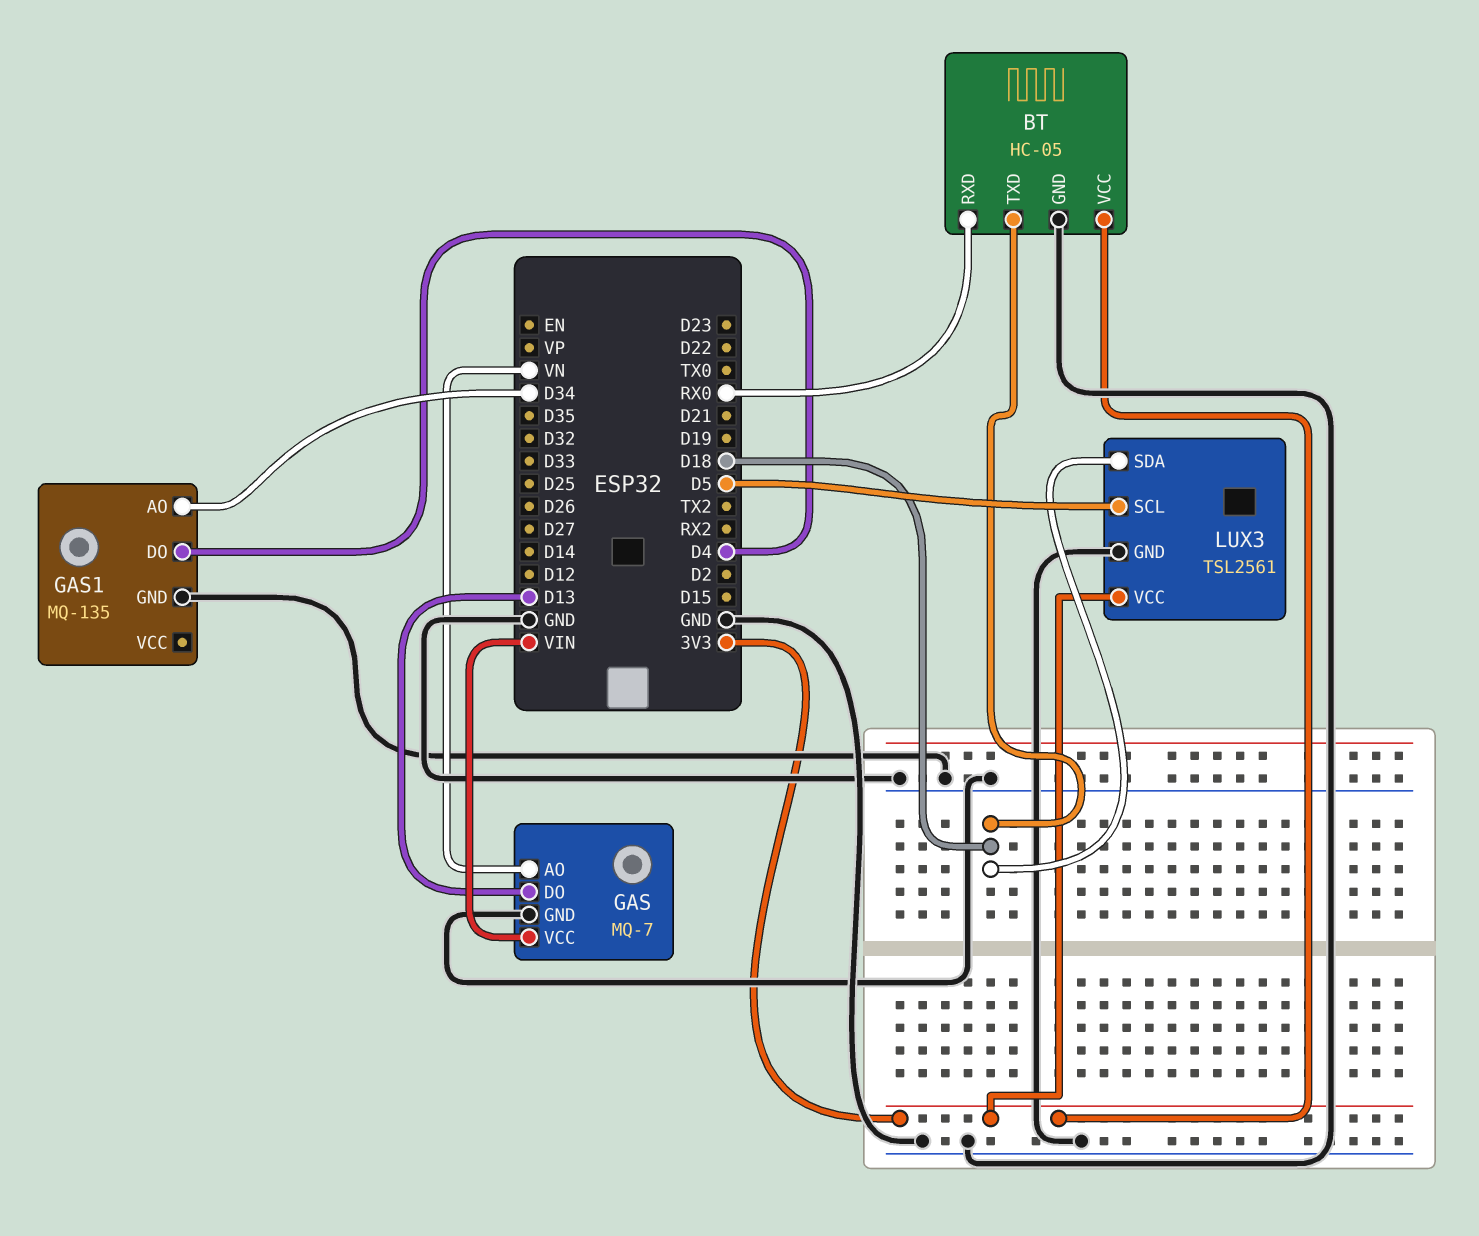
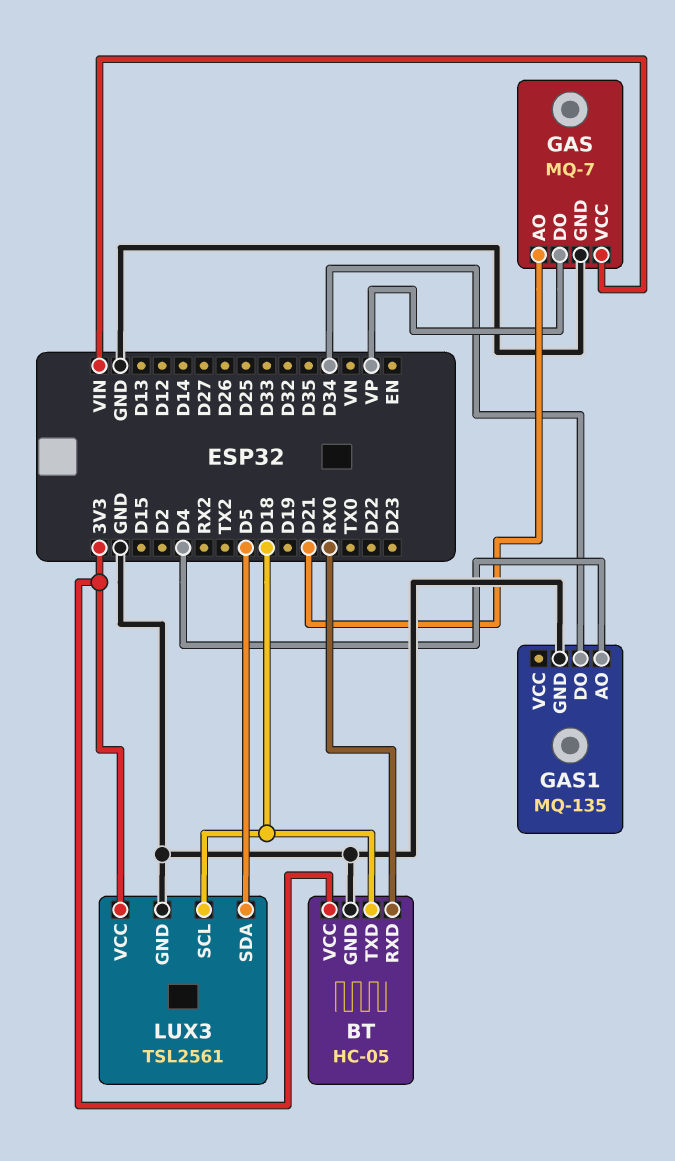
GAS pin AO: VN -> D21
GAS pin DO: D13 -> VP
GAS1 pin AO: D34 -> D4
GAS1 pin DO: D4 -> D34
LUX3 pin SCL: D5 -> D18
LUX3 pin SDA: D18 -> D5

